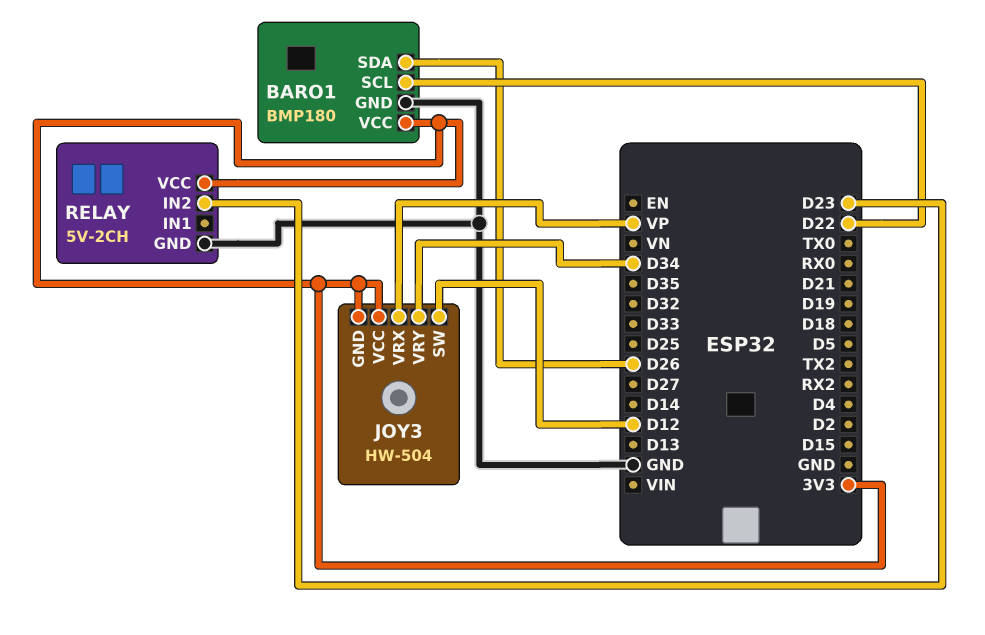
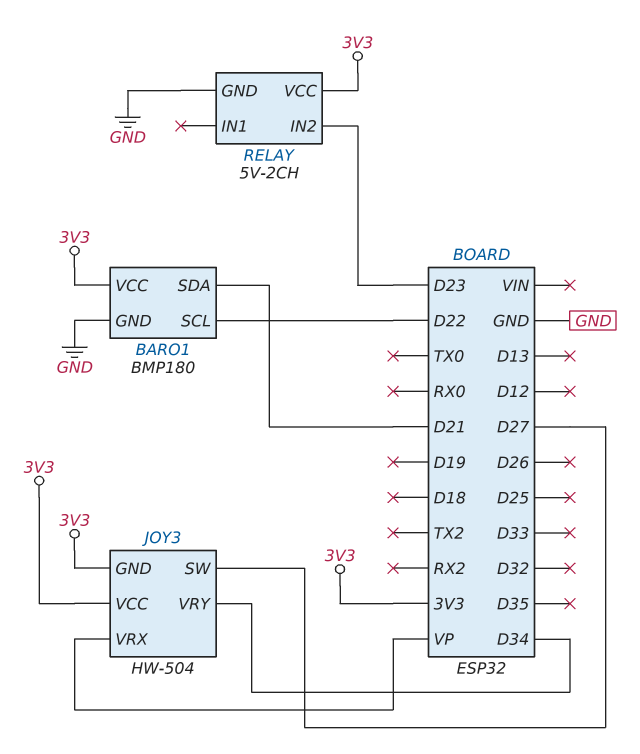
BARO1 pin SDA: D26 -> D21
JOY3 pin SW: D12 -> D27

